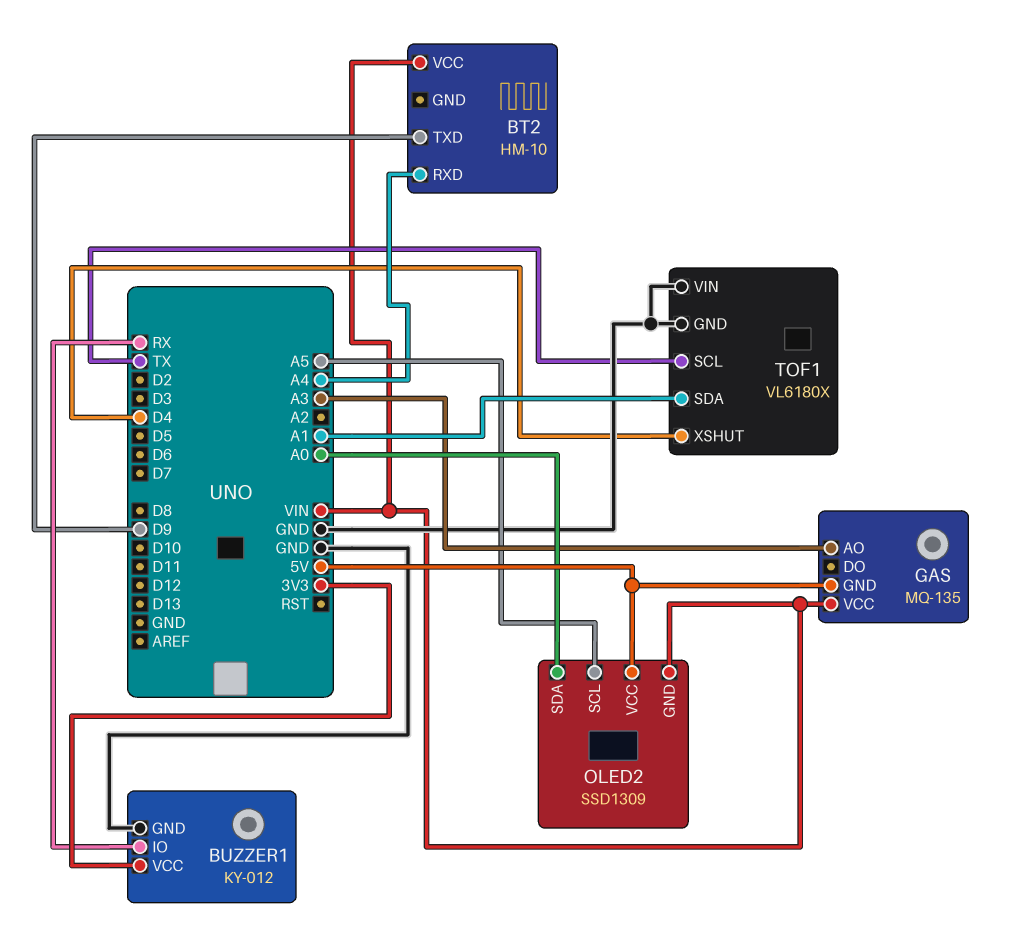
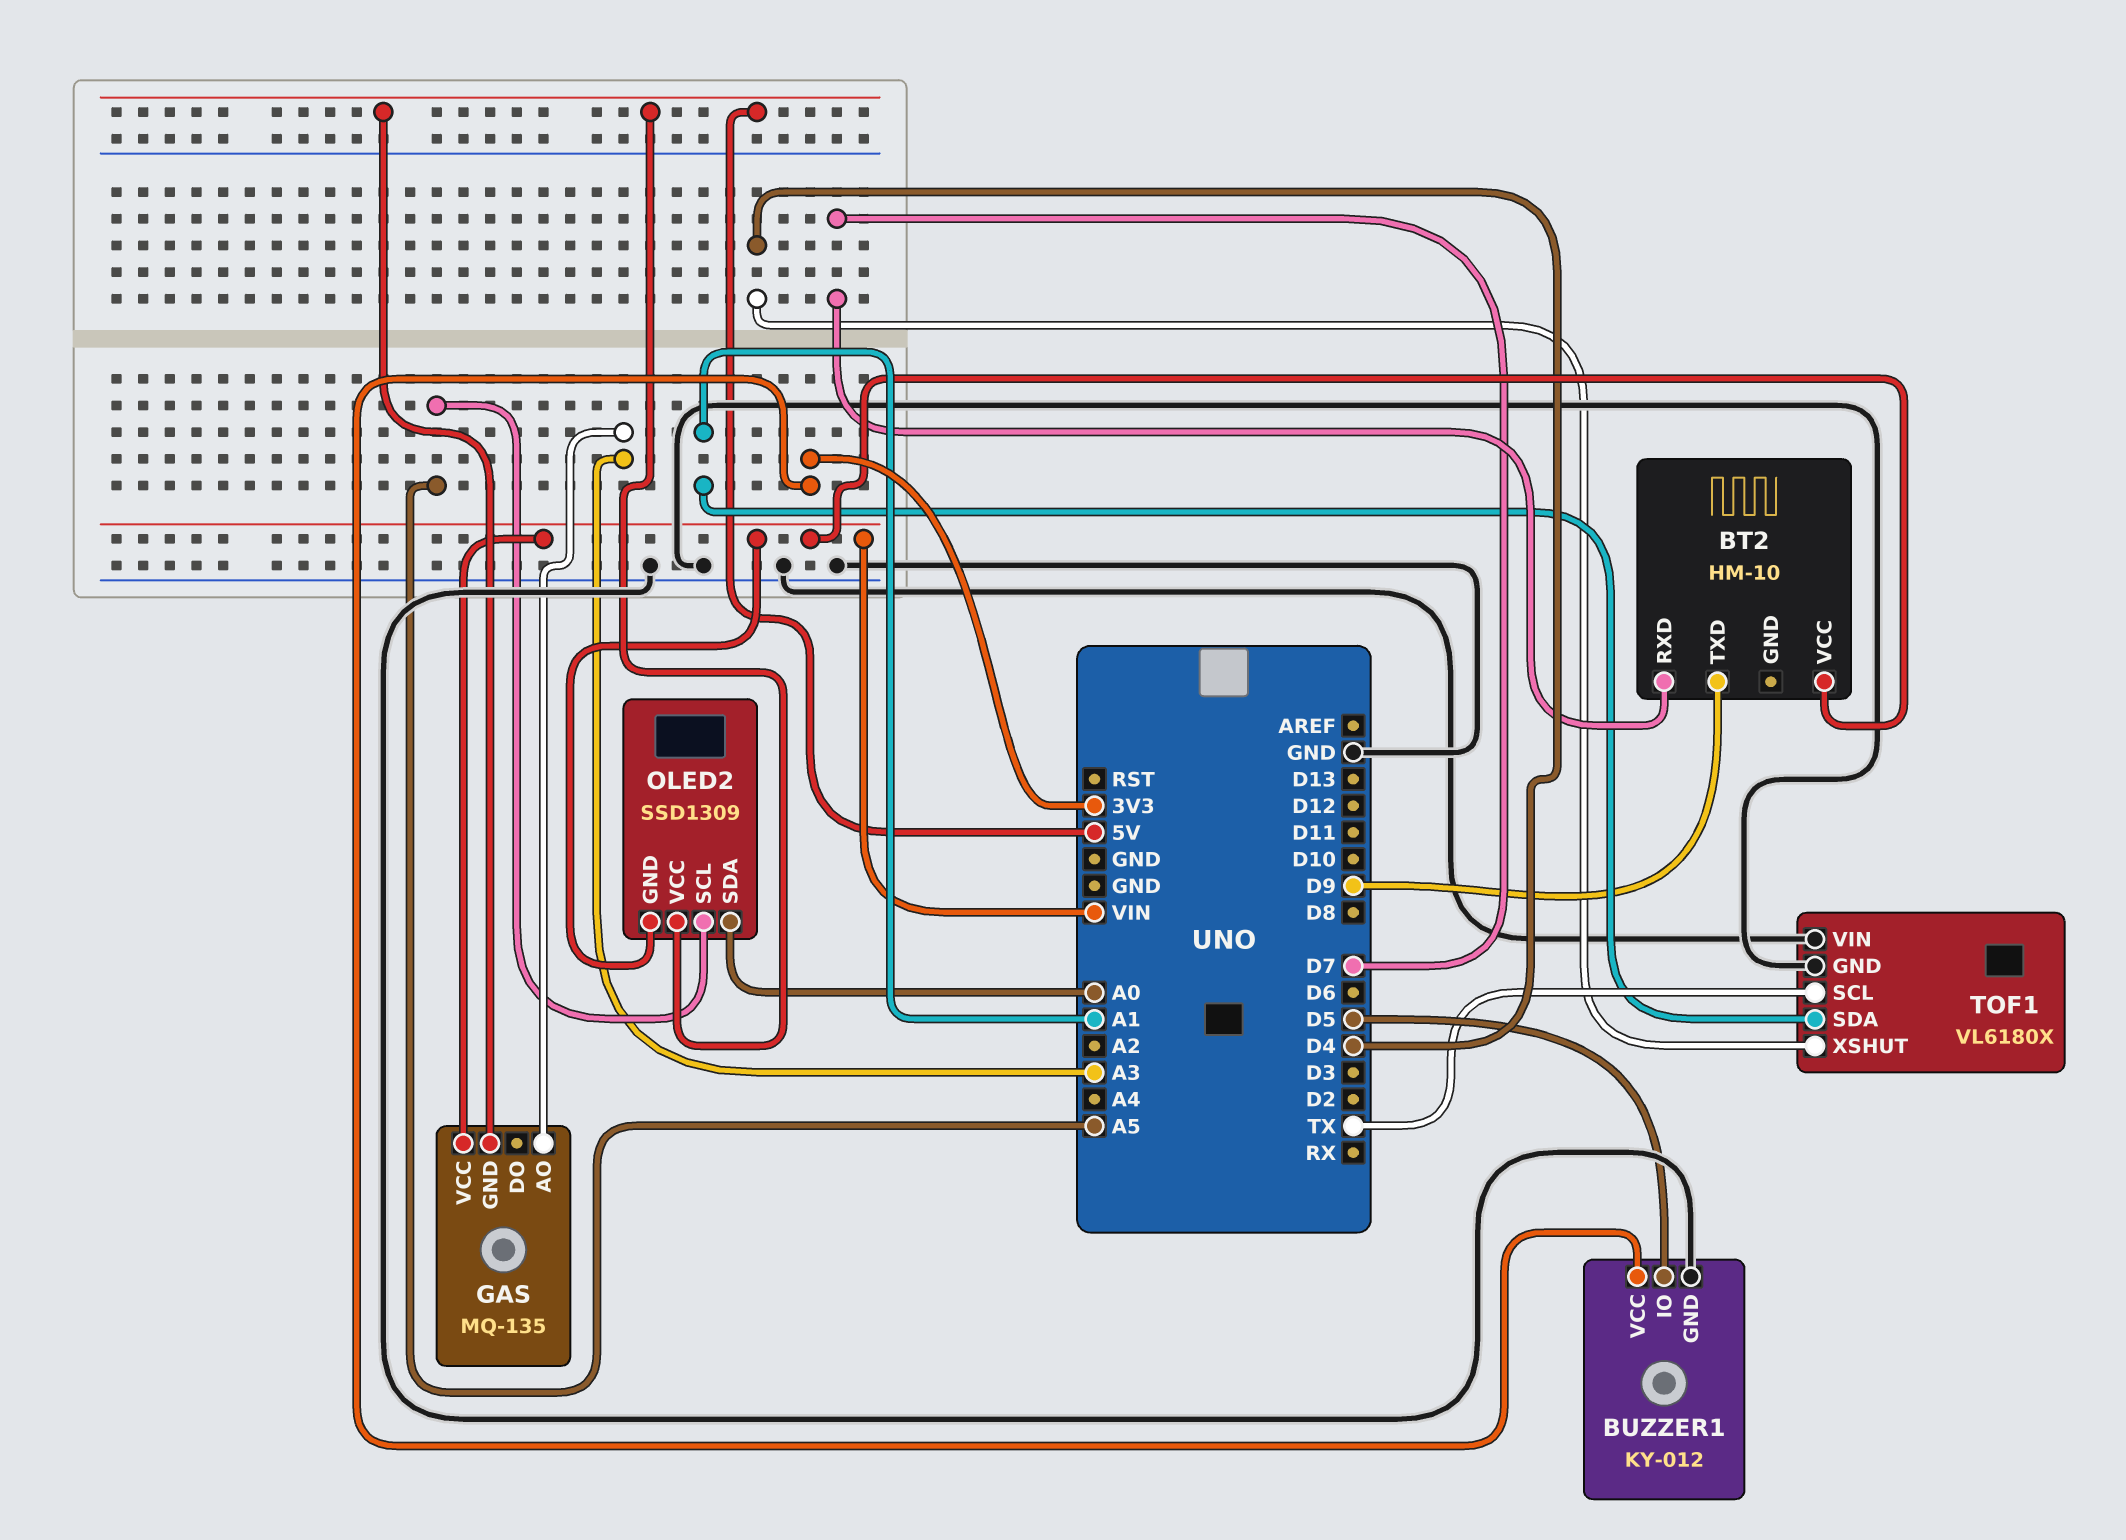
BT2 pin RXD: A4 -> D7
BUZZER1 pin IO: RX -> D5

